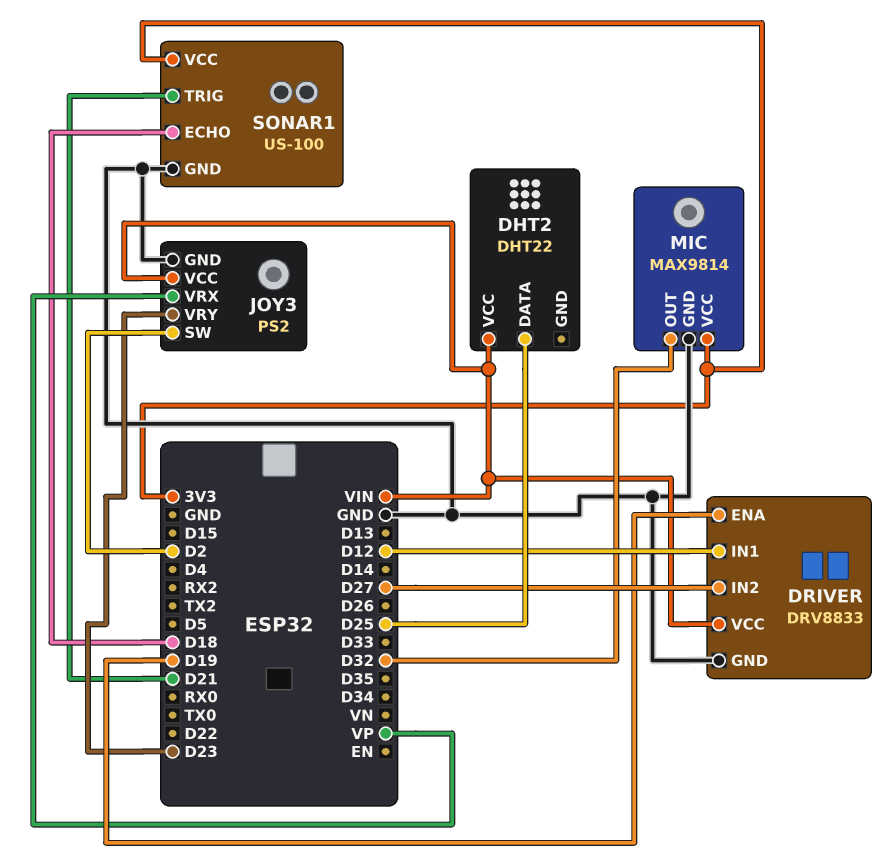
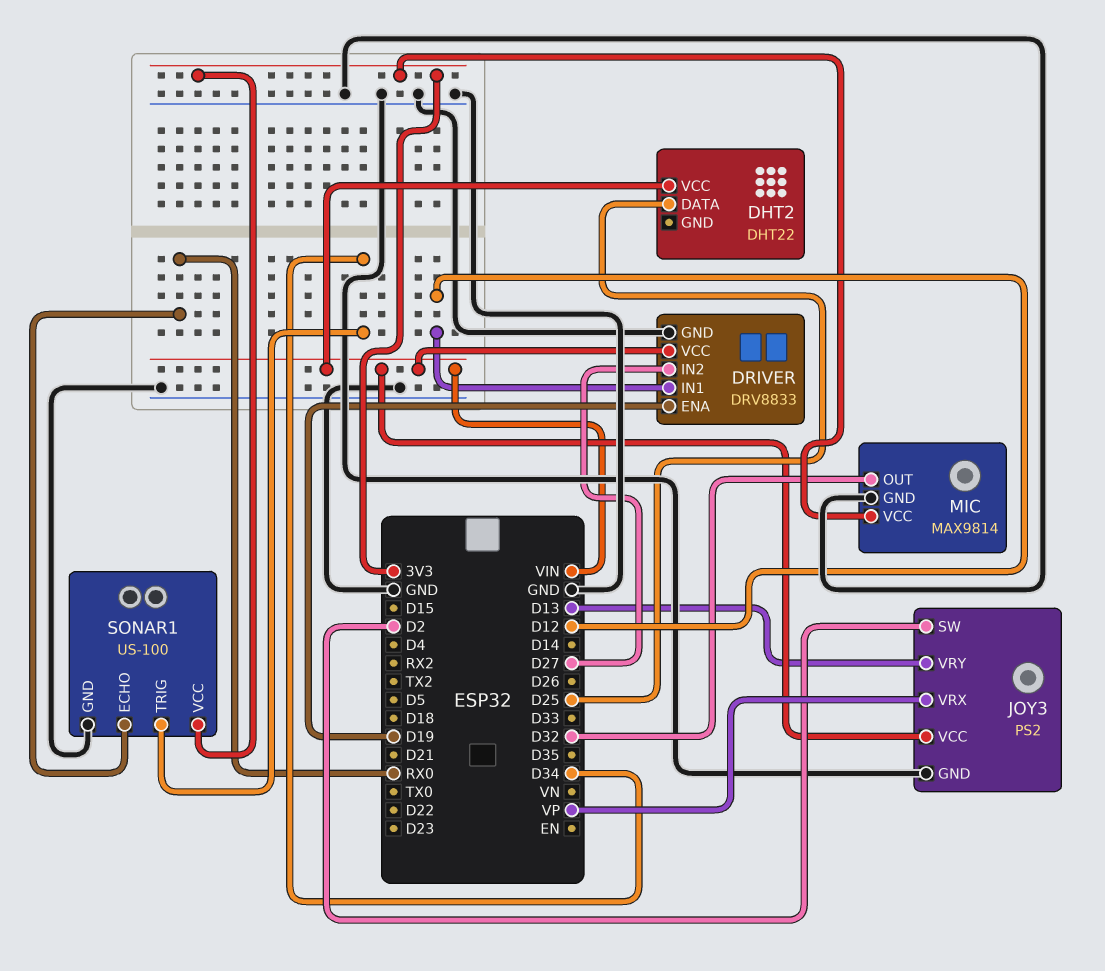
JOY3 pin VRY: D23 -> D13
SONAR1 pin ECHO: D18 -> RX0
SONAR1 pin TRIG: D21 -> D34

